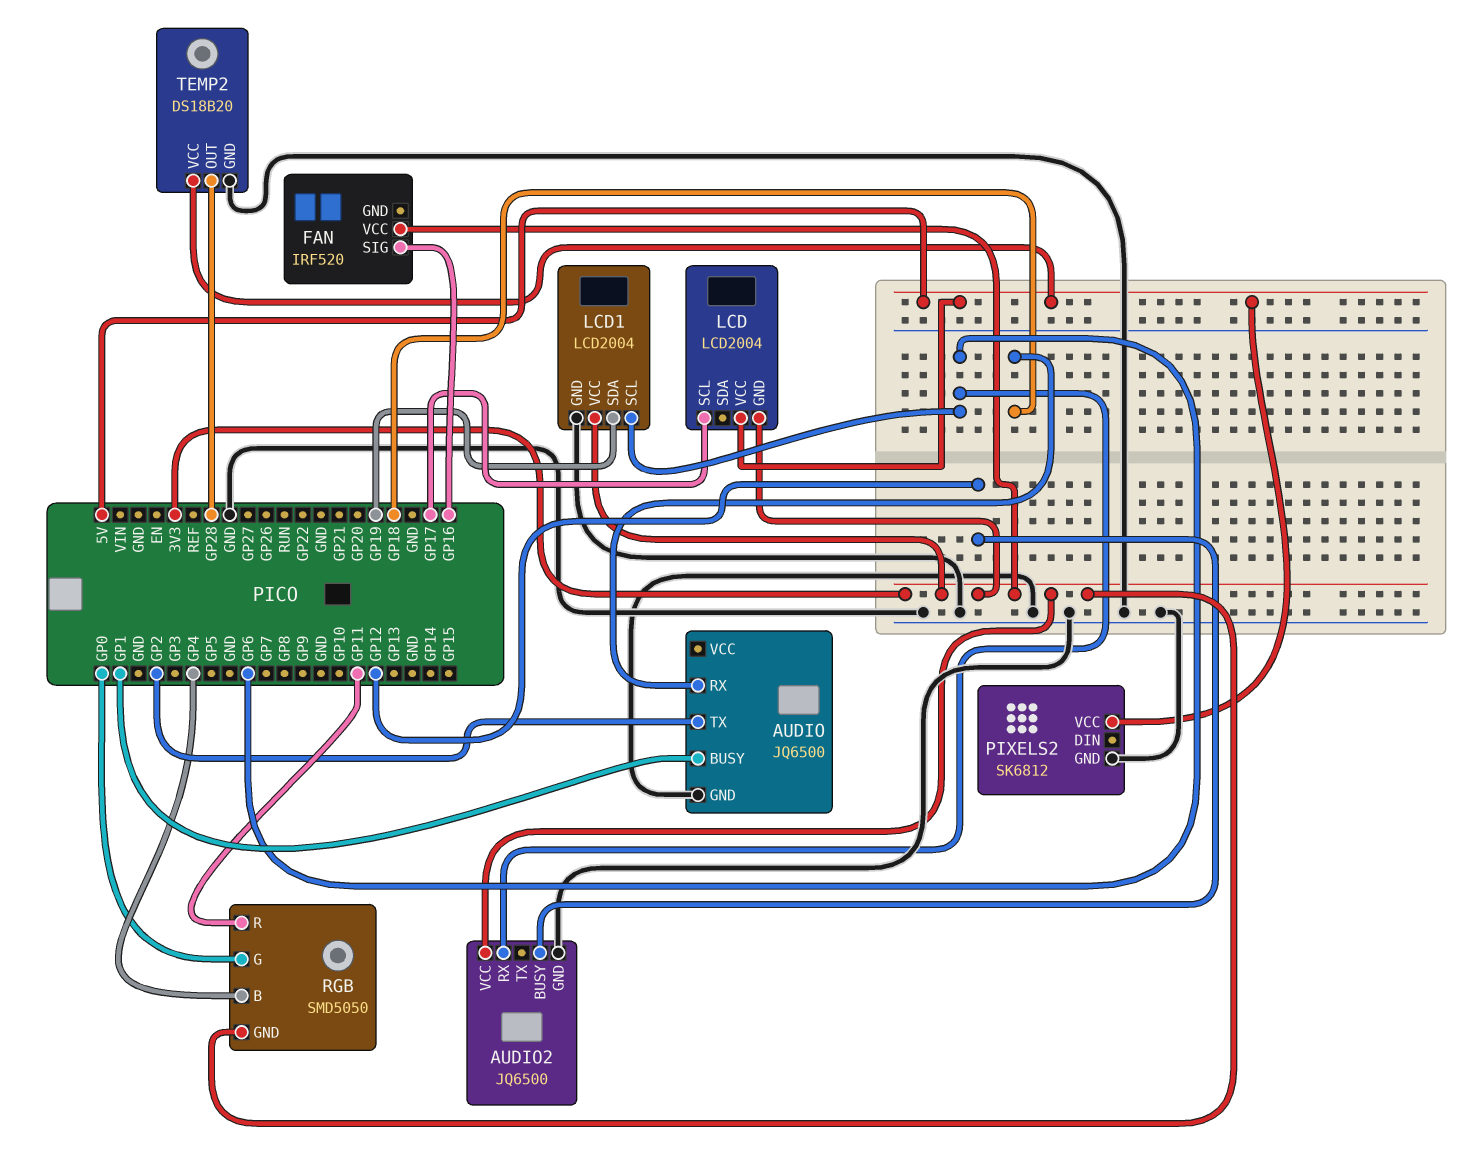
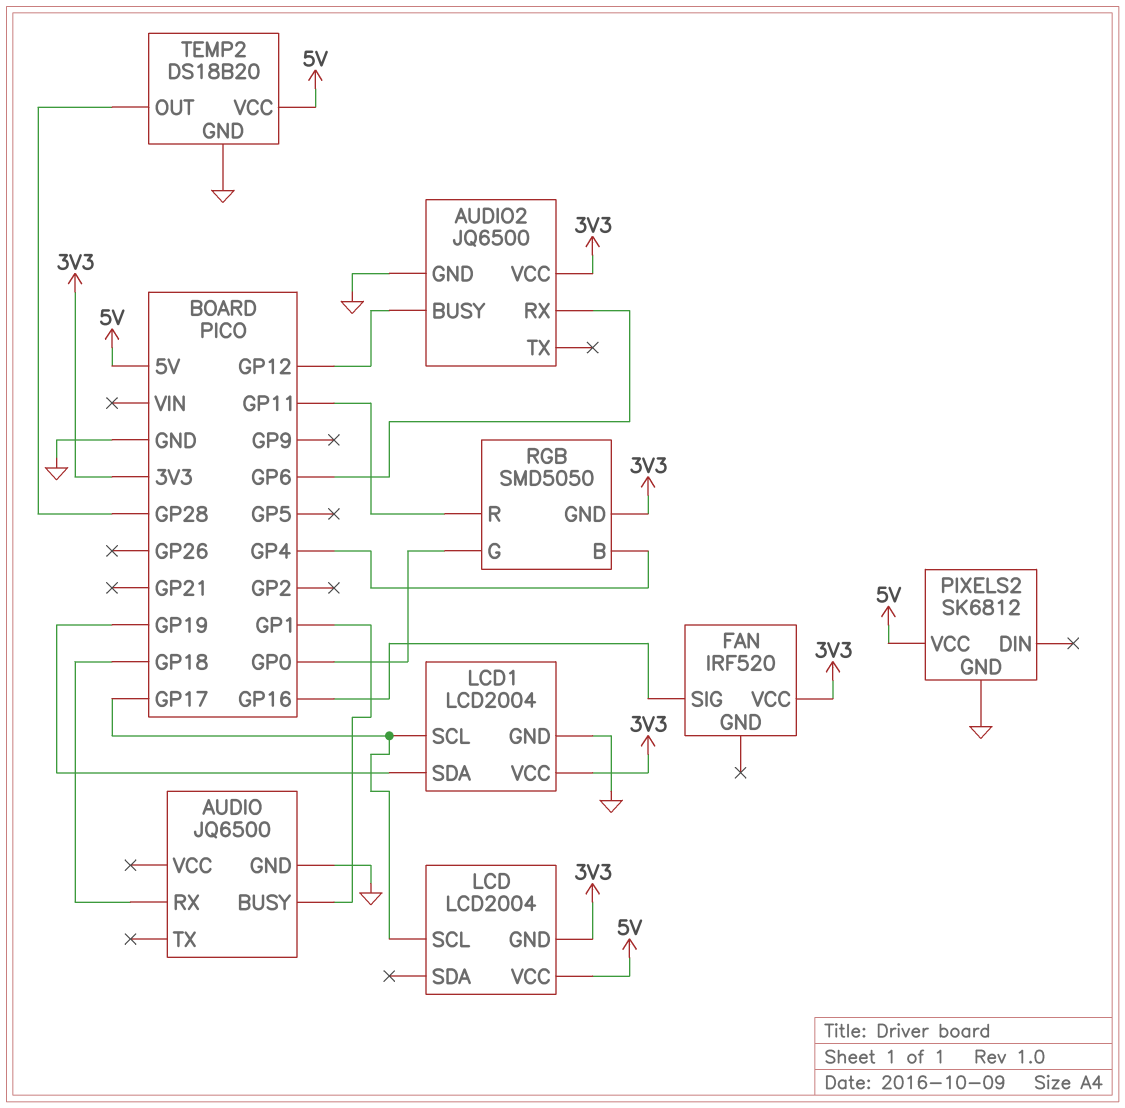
AUDIO pin TX: GP2 -> none
LCD1 pin SCL: GP6 -> GP17

